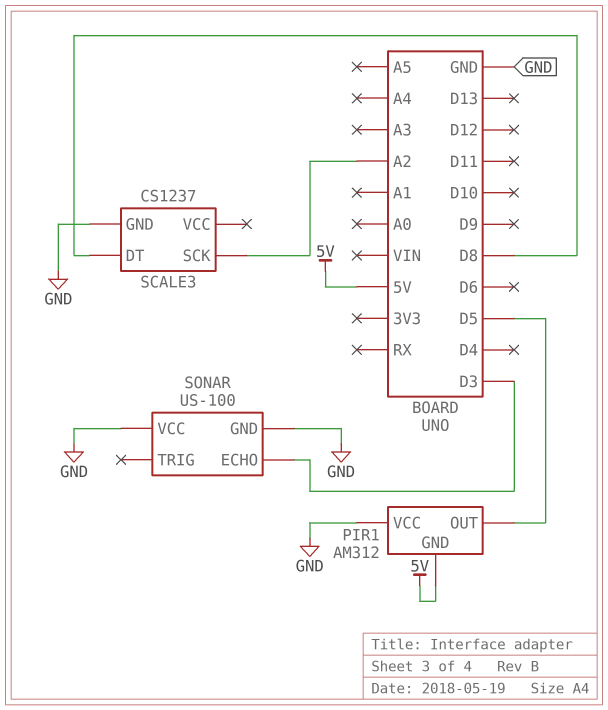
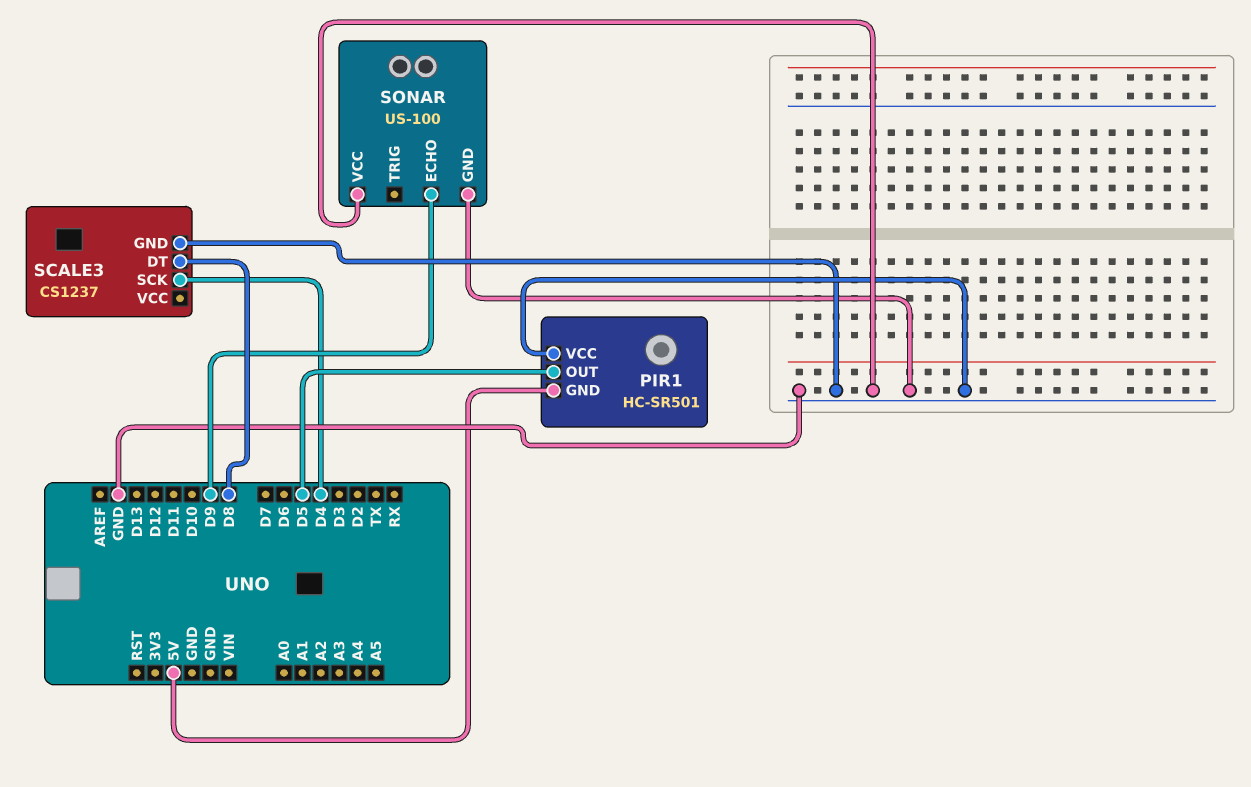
PIR1: AM312 -> HC-SR501
SCALE3 pin SCK: A2 -> D4
SONAR pin ECHO: D3 -> D9

